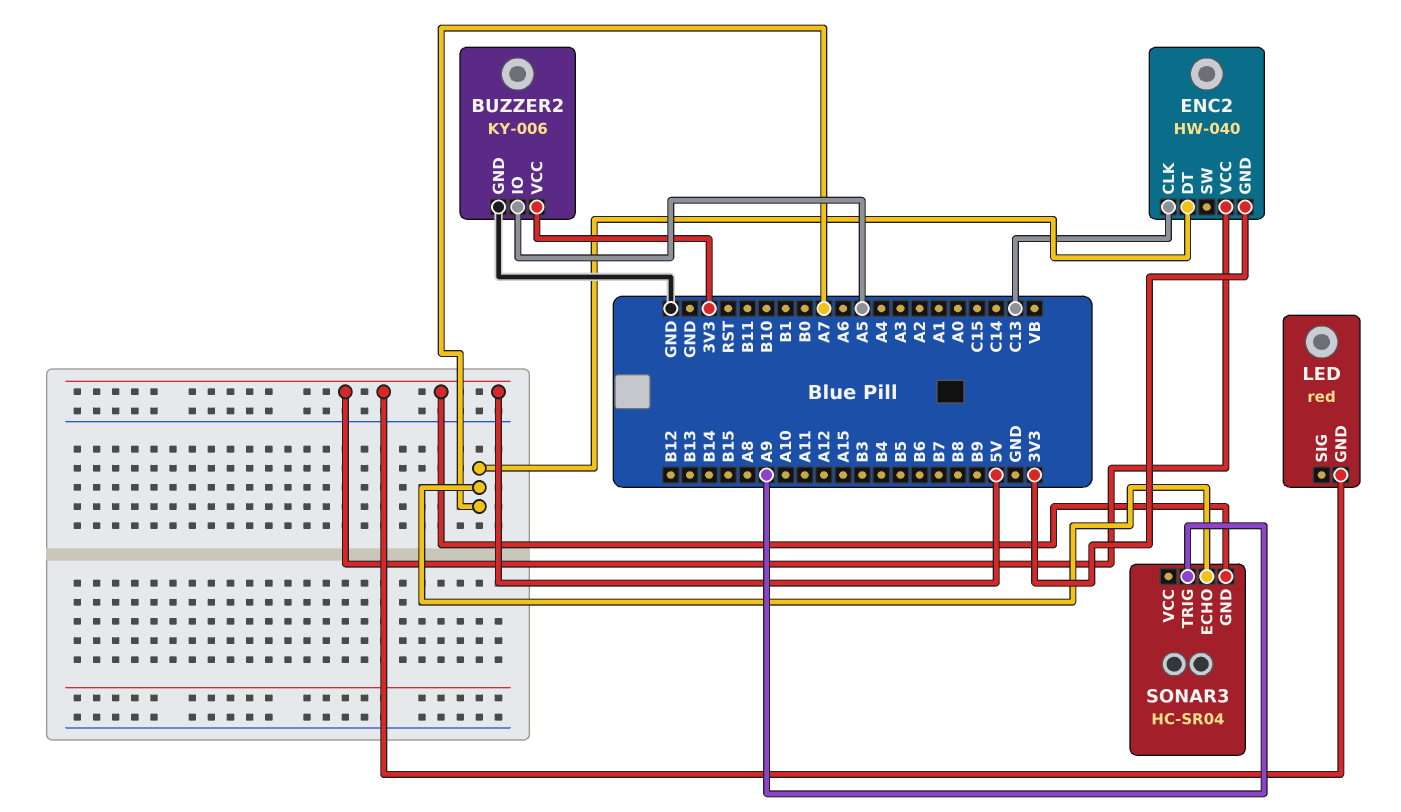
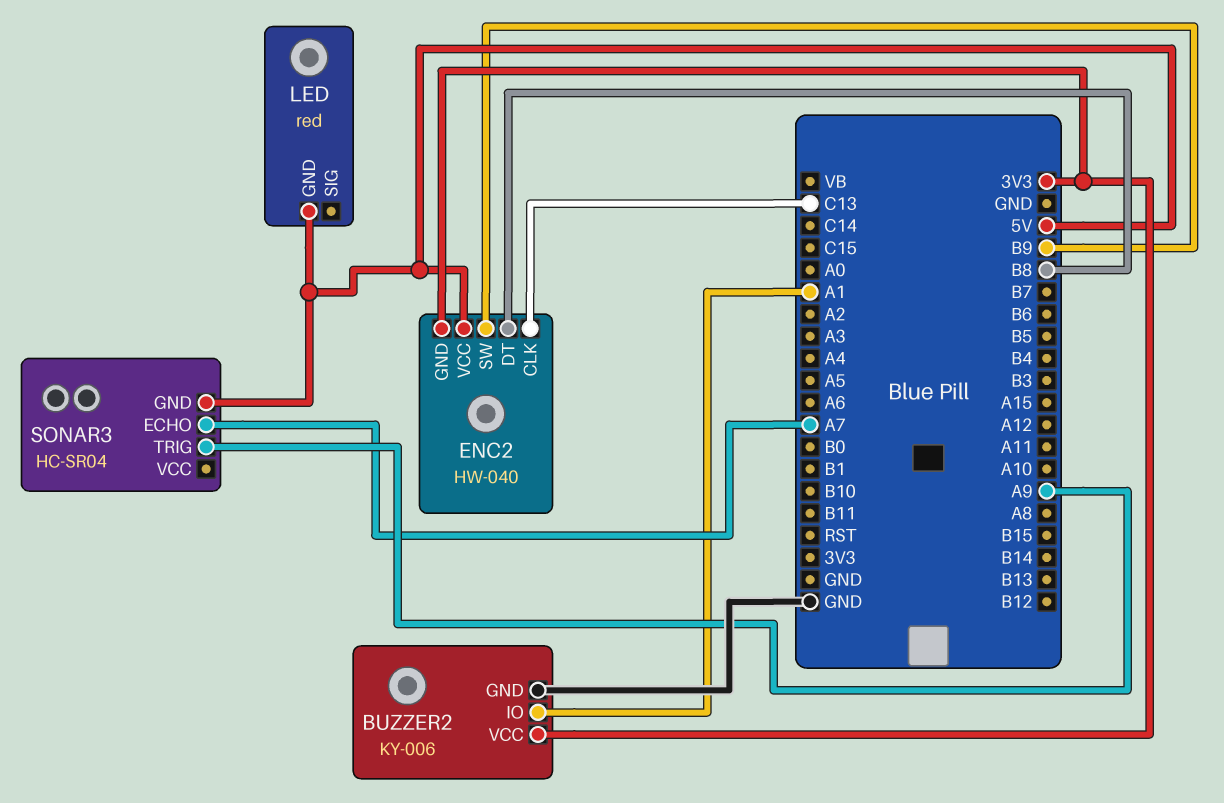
BUZZER2 pin IO: A5 -> A1
ENC2 pin DT: A7 -> B8
ENC2 pin SW: none -> B9

